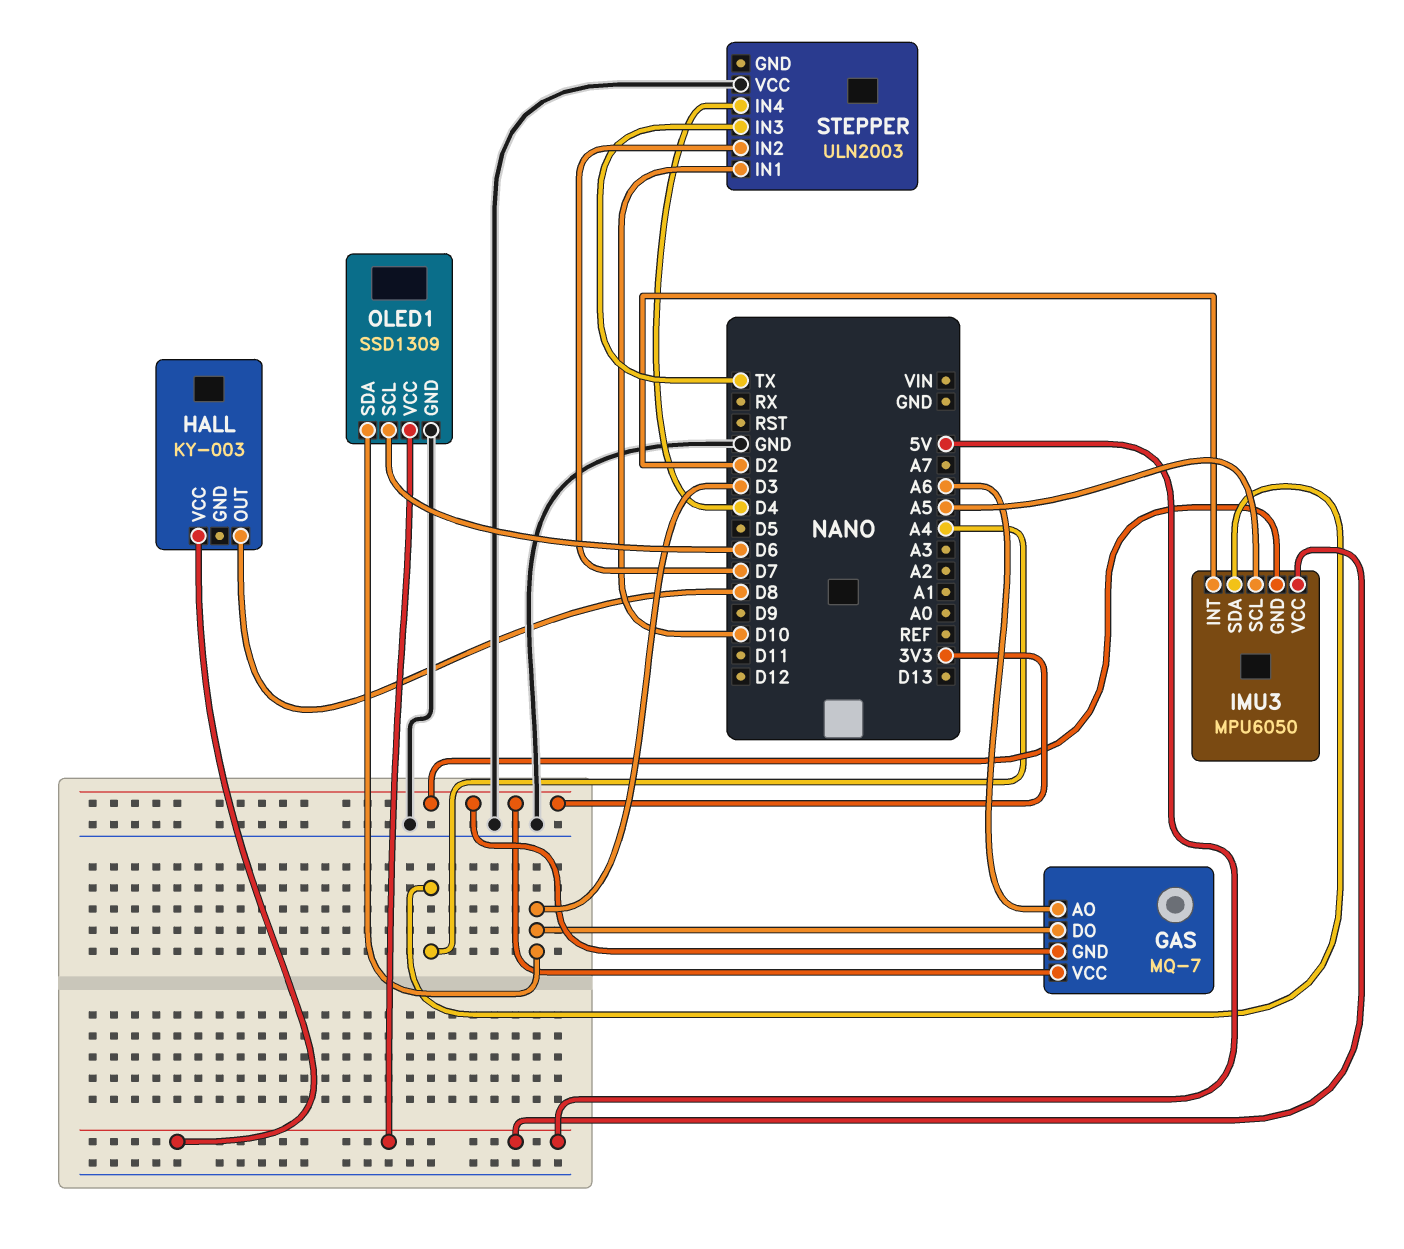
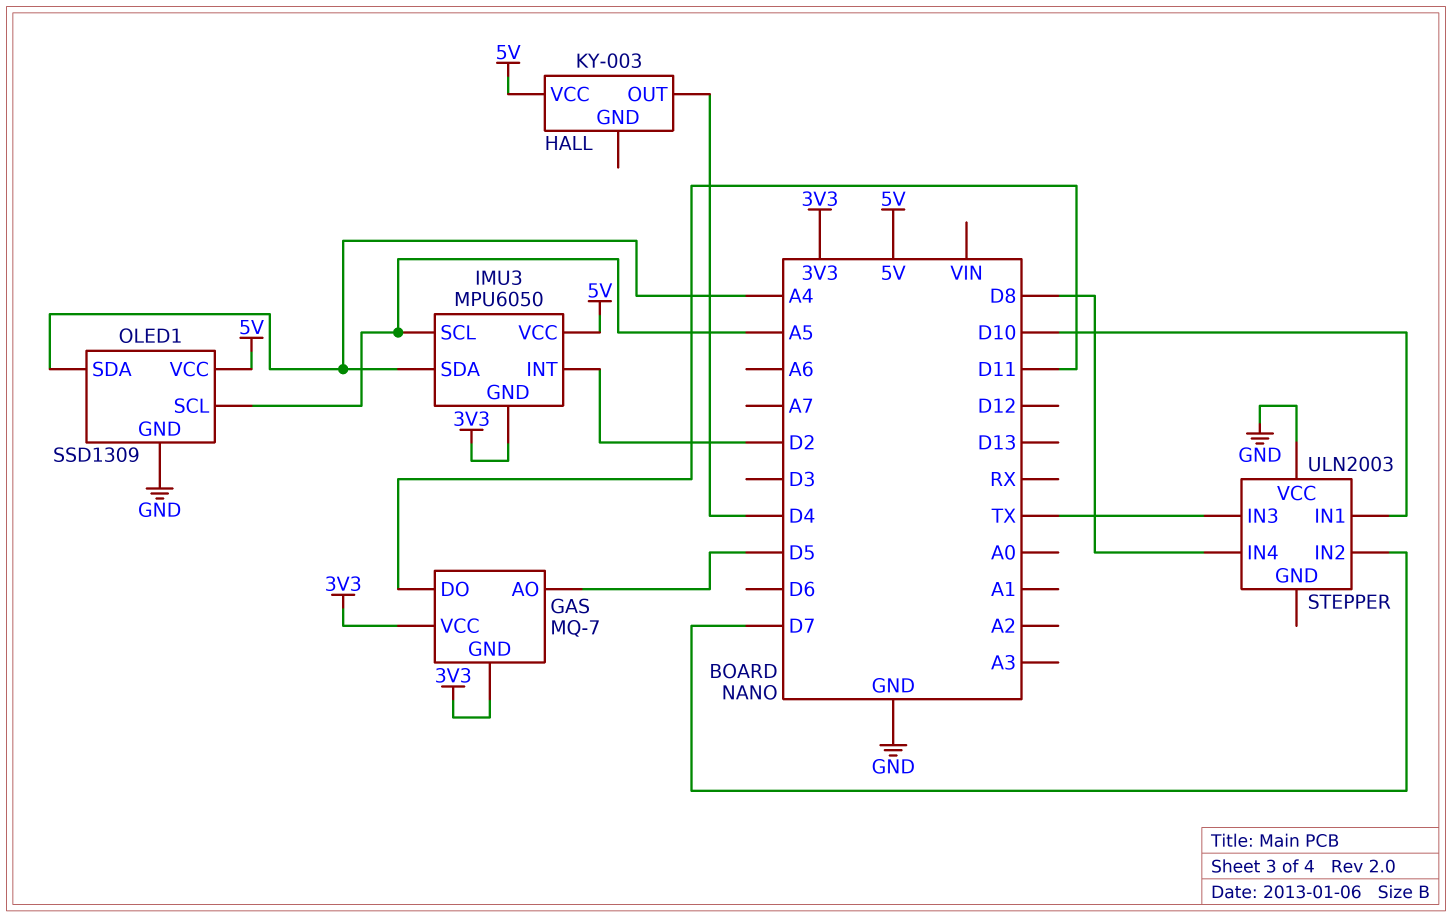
GAS pin AO: A6 -> D5
GAS pin DO: D3 -> D11
HALL pin OUT: D8 -> D4
OLED1 pin SCL: D6 -> A5
OLED1 pin SDA: D3 -> A4
STEPPER pin IN4: D4 -> D8

